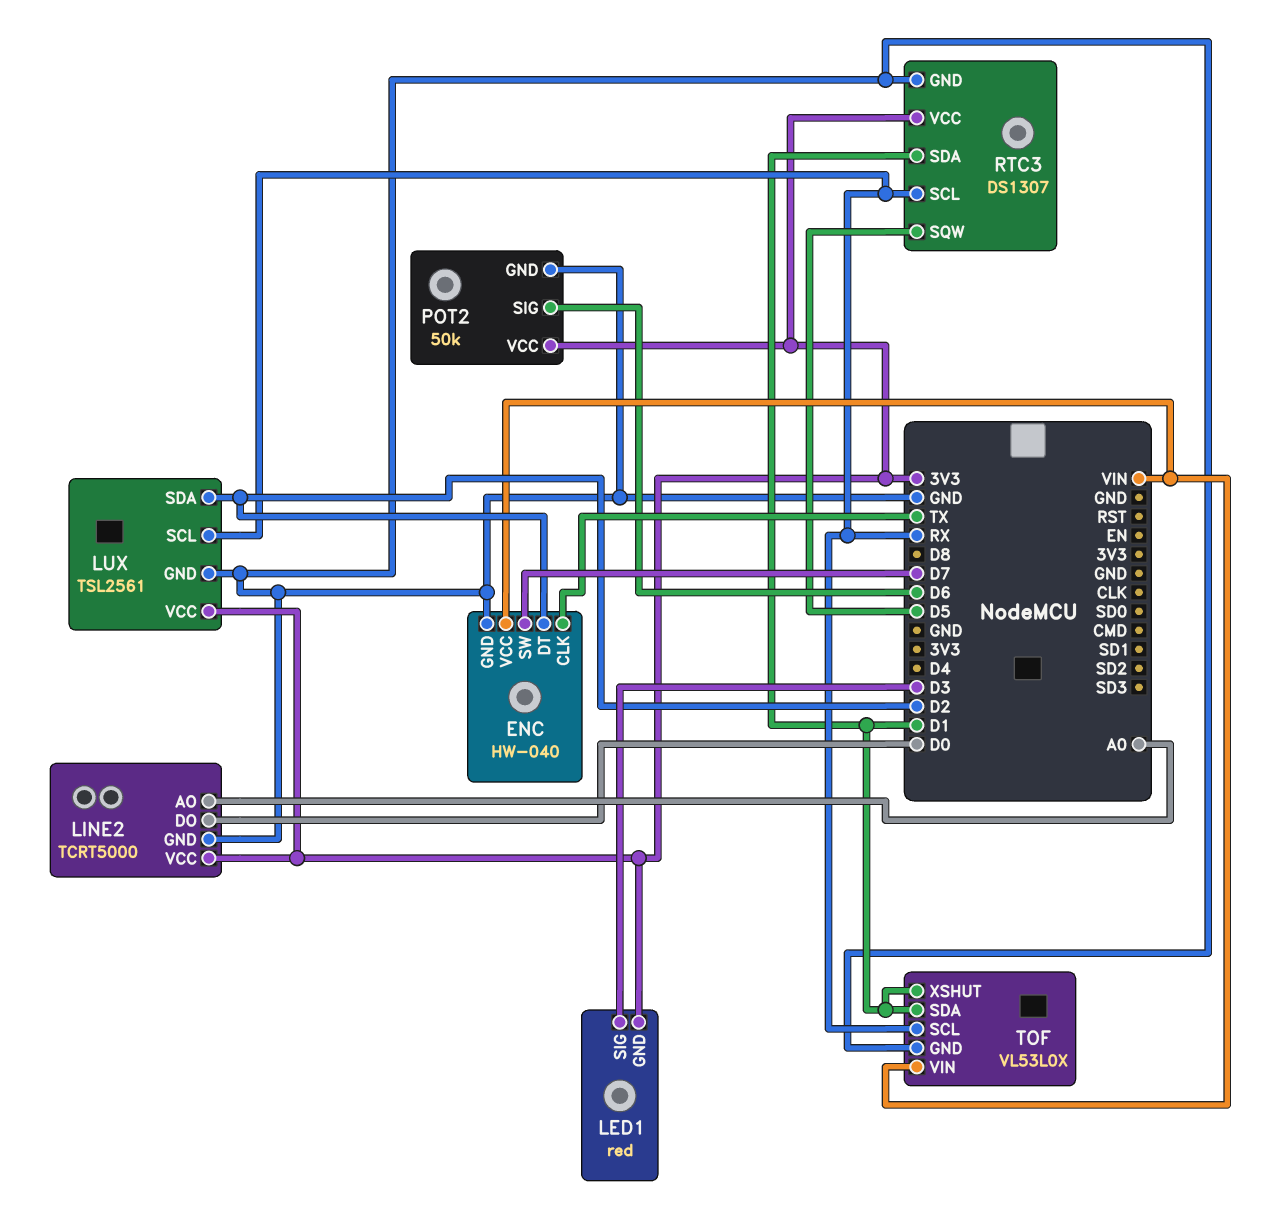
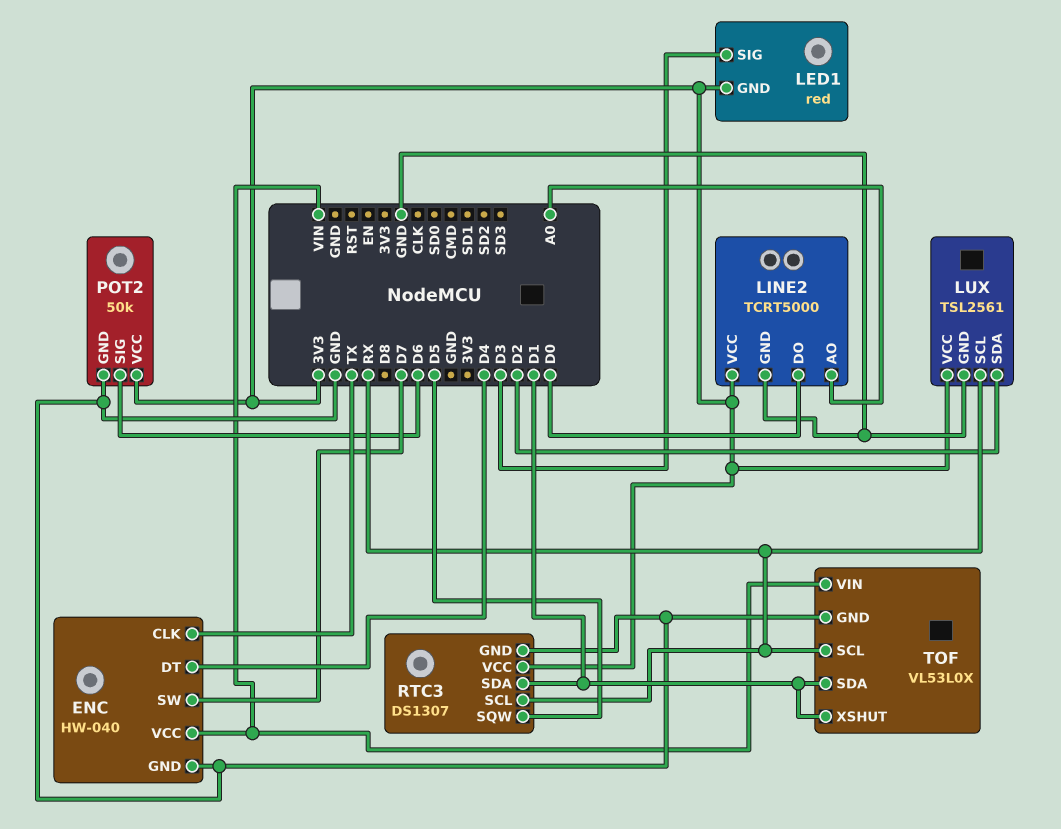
ENC pin DT: D2 -> D4

